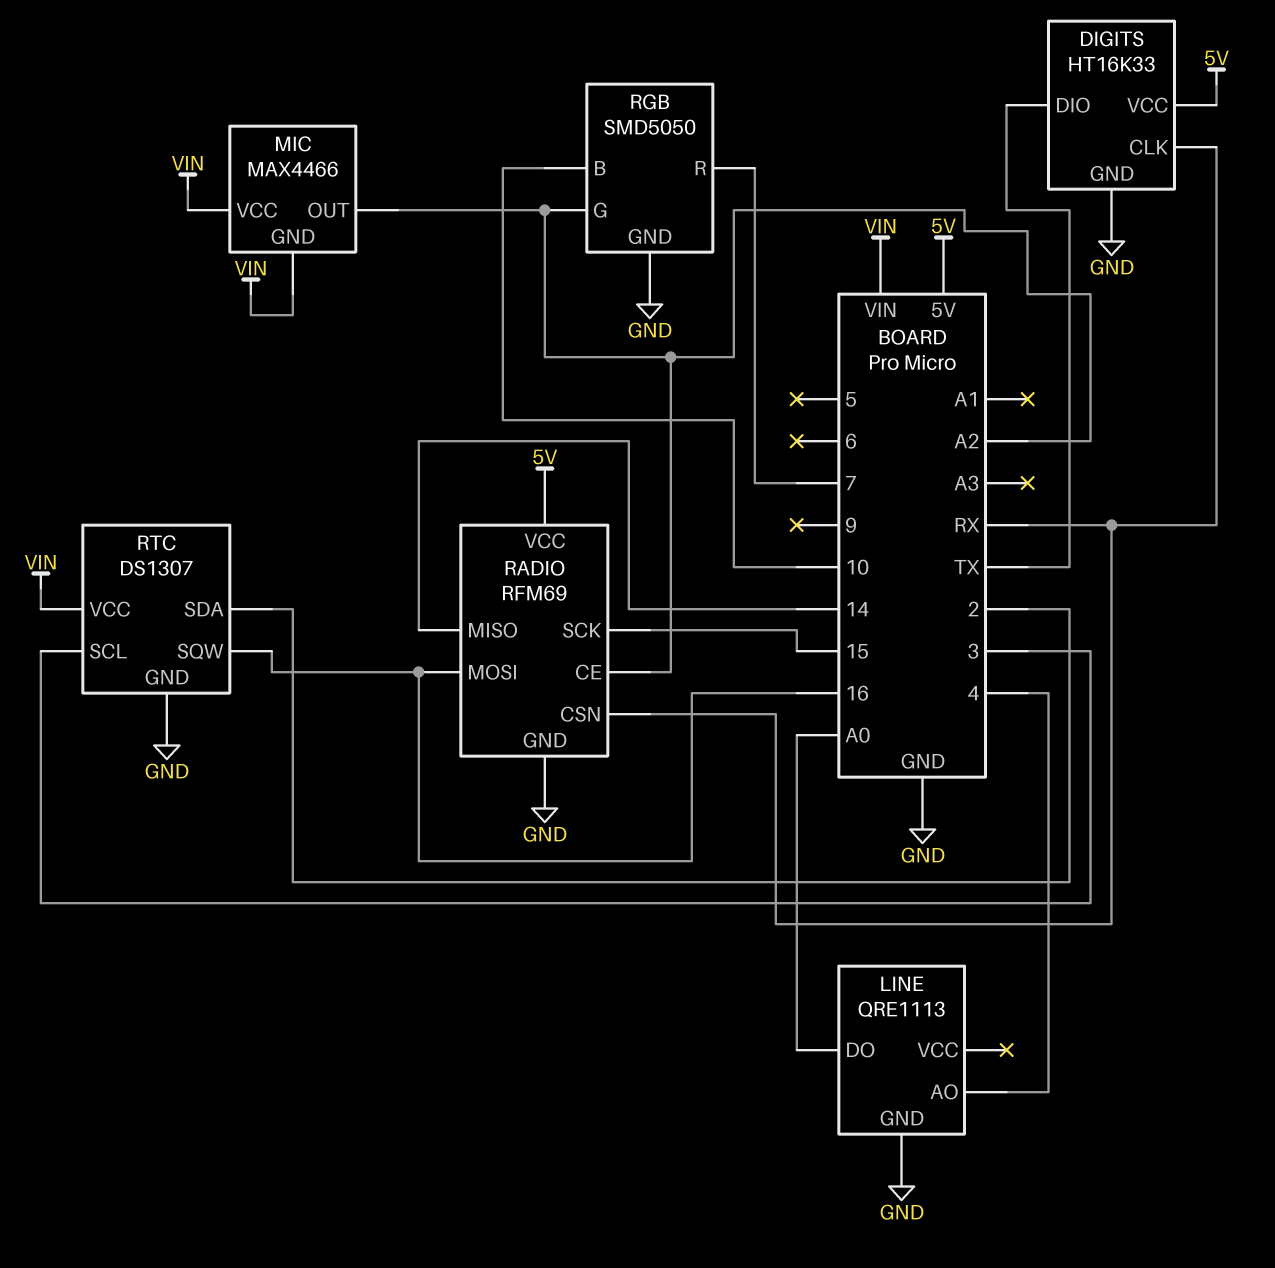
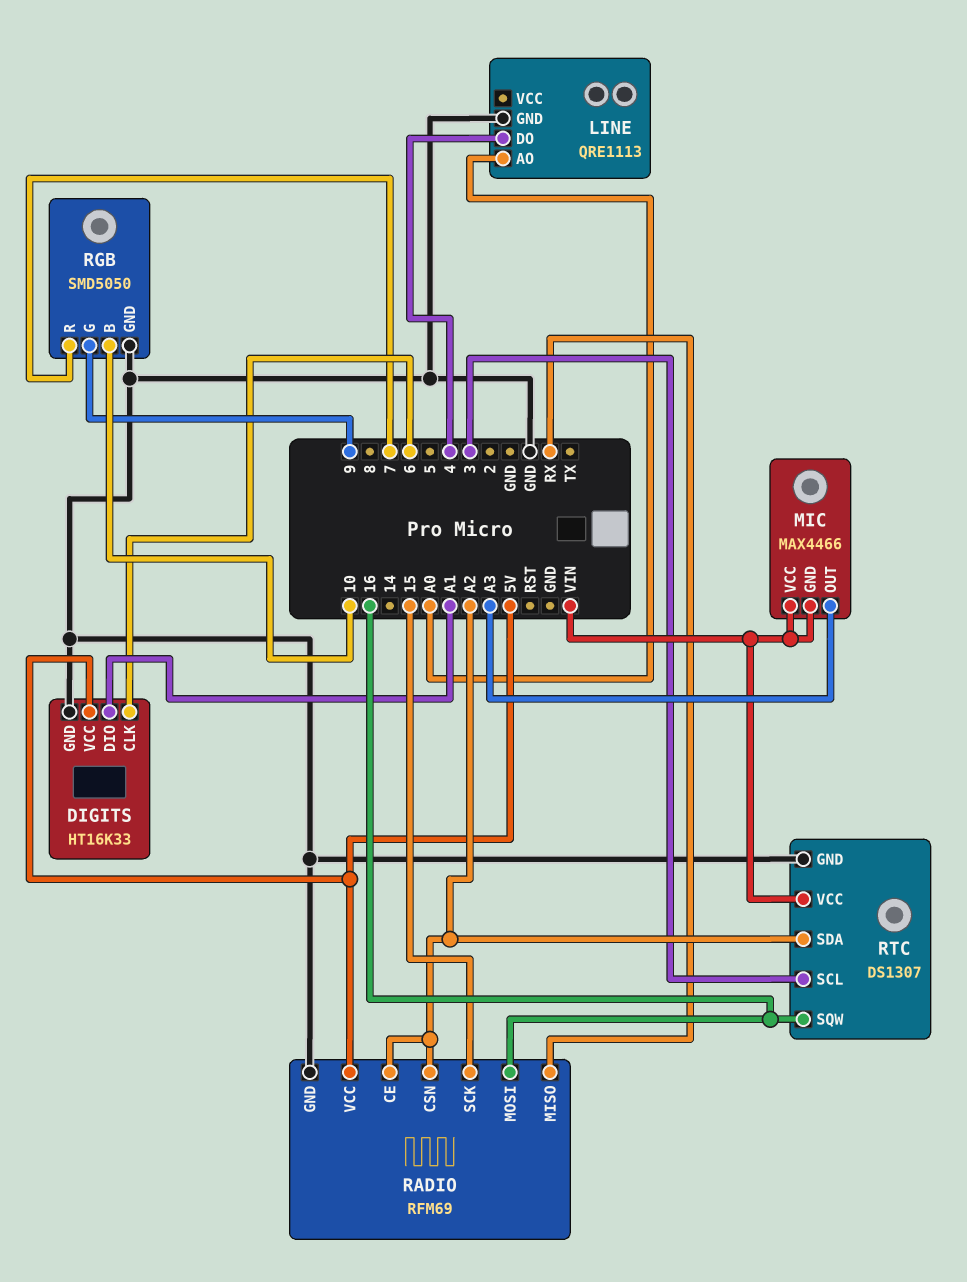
DIGITS pin CLK: RX -> 6
DIGITS pin DIO: TX -> A1
LINE pin AO: 4 -> A0
LINE pin DO: A0 -> 4
MIC pin OUT: A2 -> A3
RADIO pin CSN: RX -> A2
RADIO pin MISO: 14 -> RX
RGB pin G: A2 -> 9
RTC pin SDA: 2 -> A2

